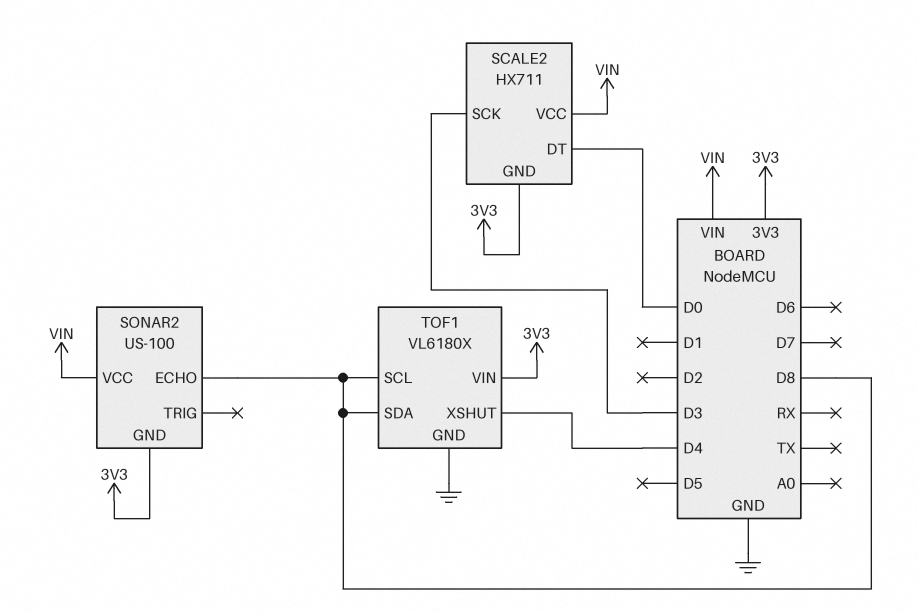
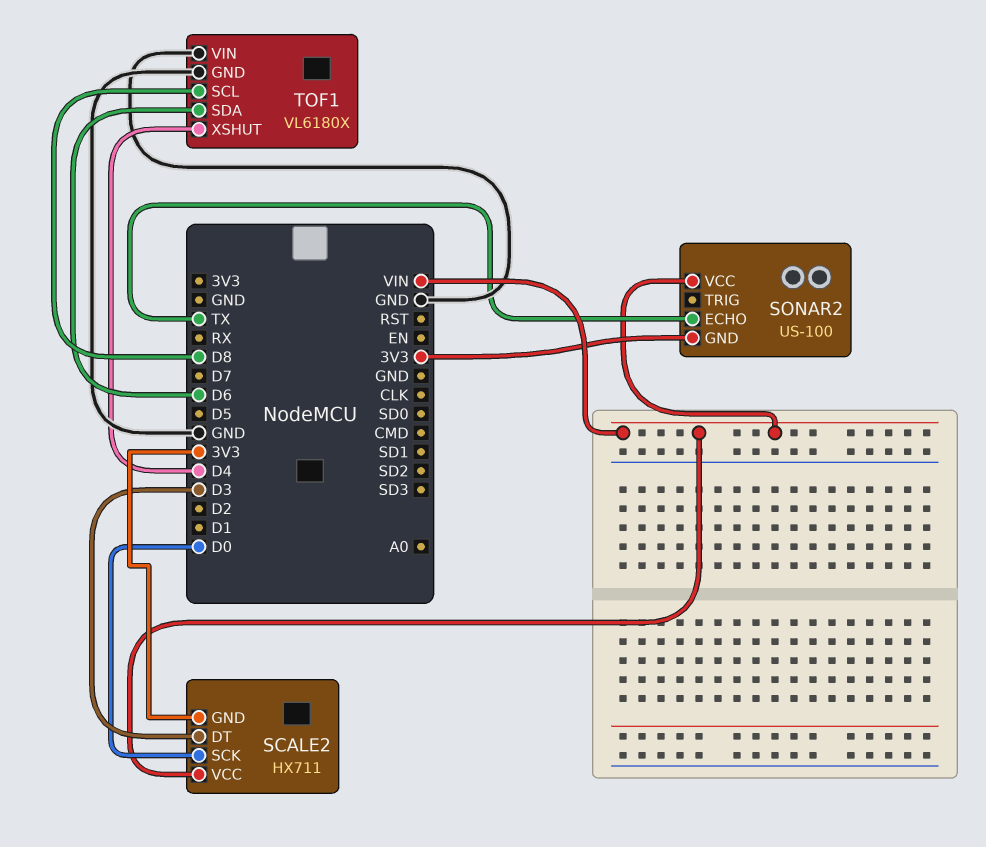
SCALE2 pin DT: D0 -> D3
SCALE2 pin SCK: D3 -> D0
SONAR2 pin ECHO: D8 -> TX
TOF1 pin SDA: D8 -> D6
TOF1 pin VIN: 3V3 -> GND

